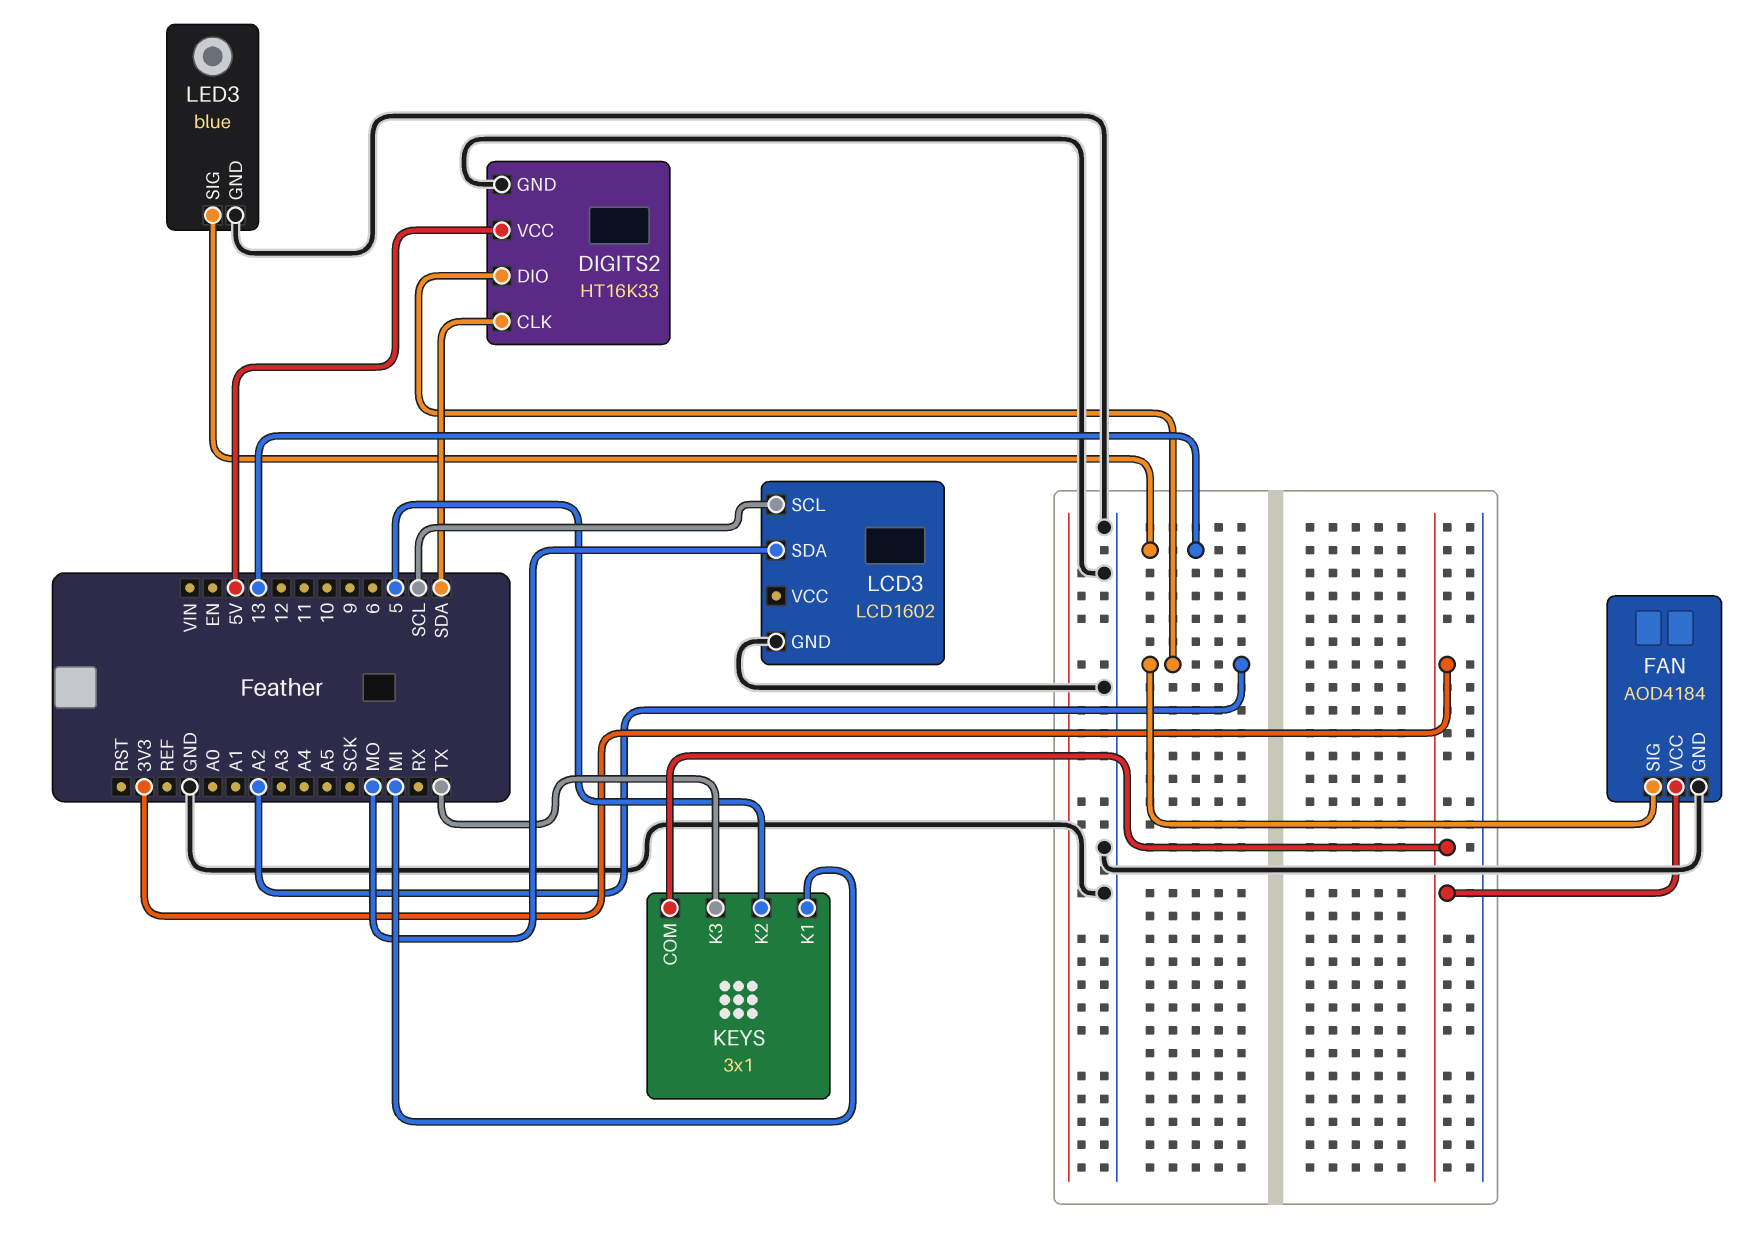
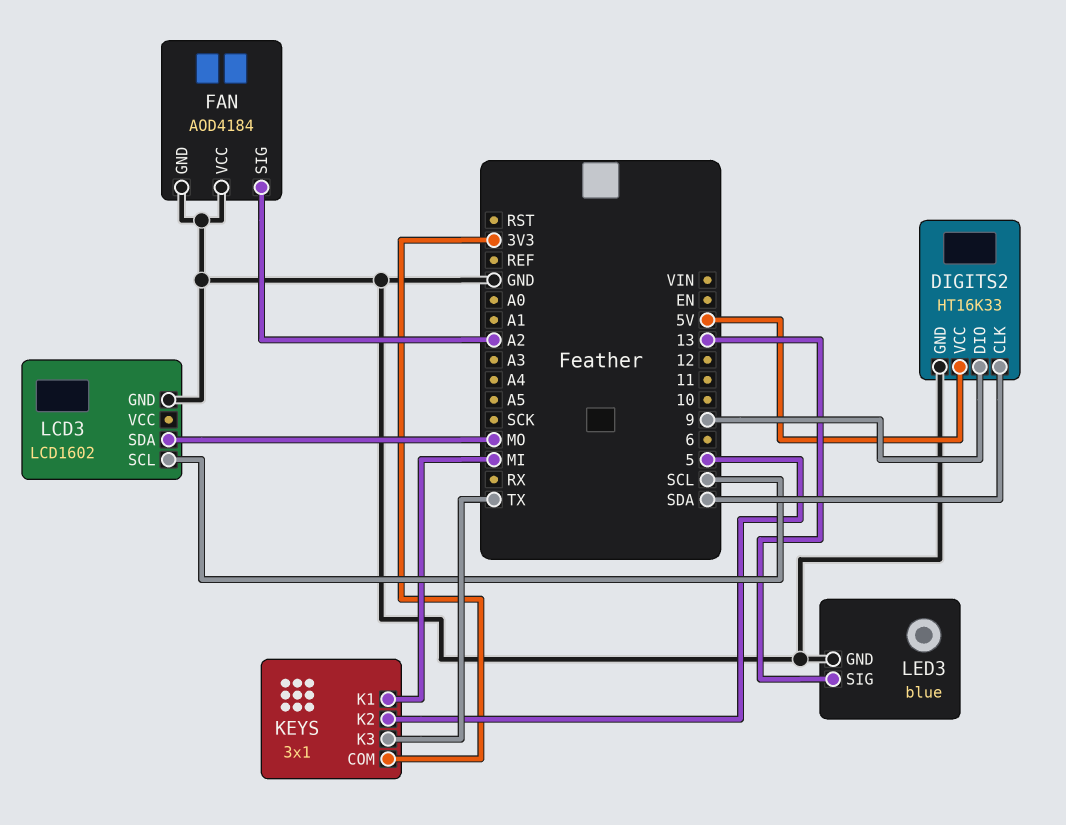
DIGITS2 pin DIO: A2 -> 9
FAN pin VCC: 3V3 -> GND

